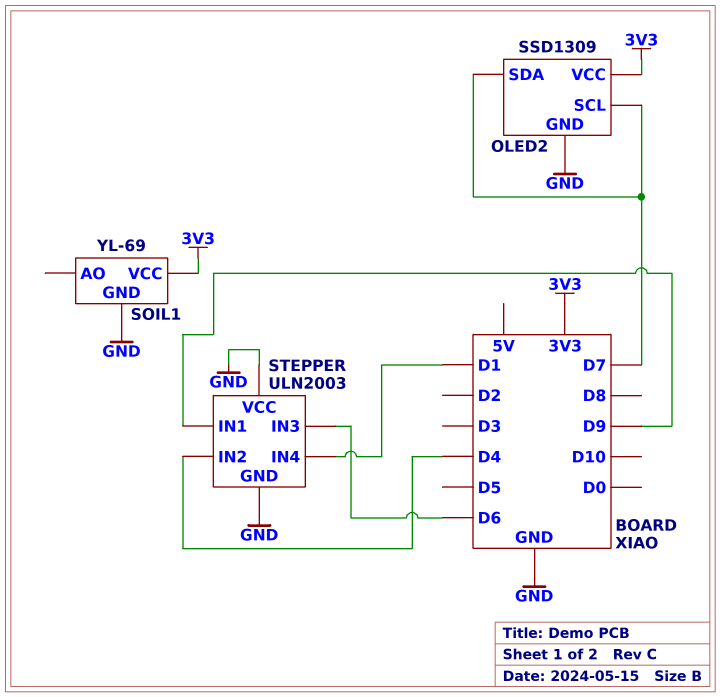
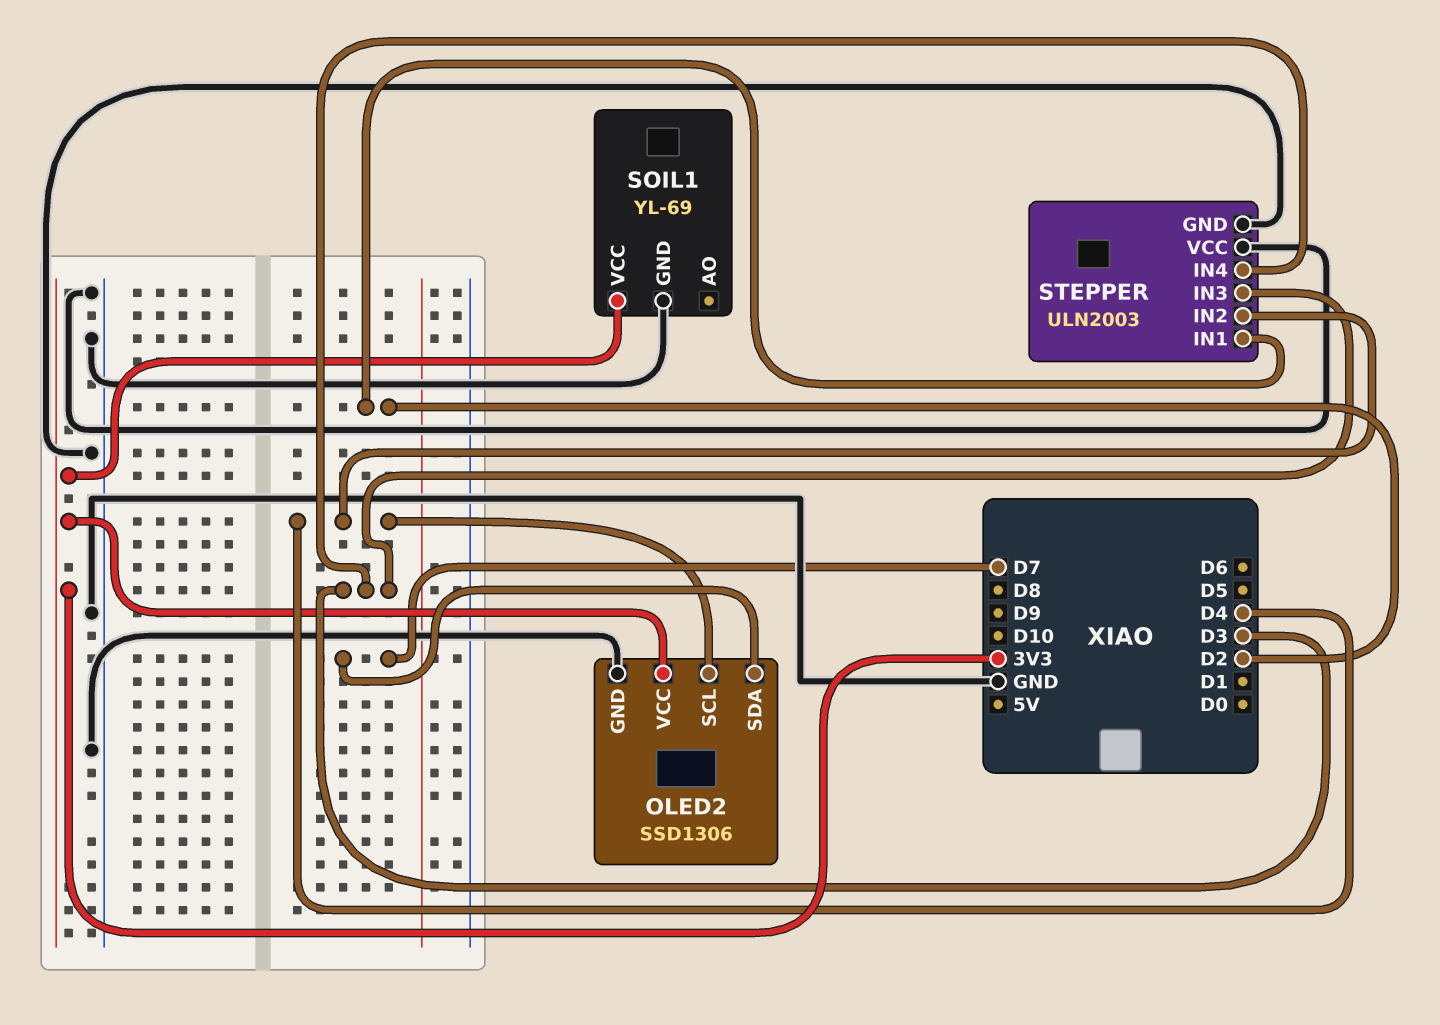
OLED2: SSD1309 -> SSD1306
OLED2 pin SCL: D7 -> D4
STEPPER pin IN1: D9 -> D2
STEPPER pin IN3: D6 -> D3
STEPPER pin IN4: D1 -> D3

